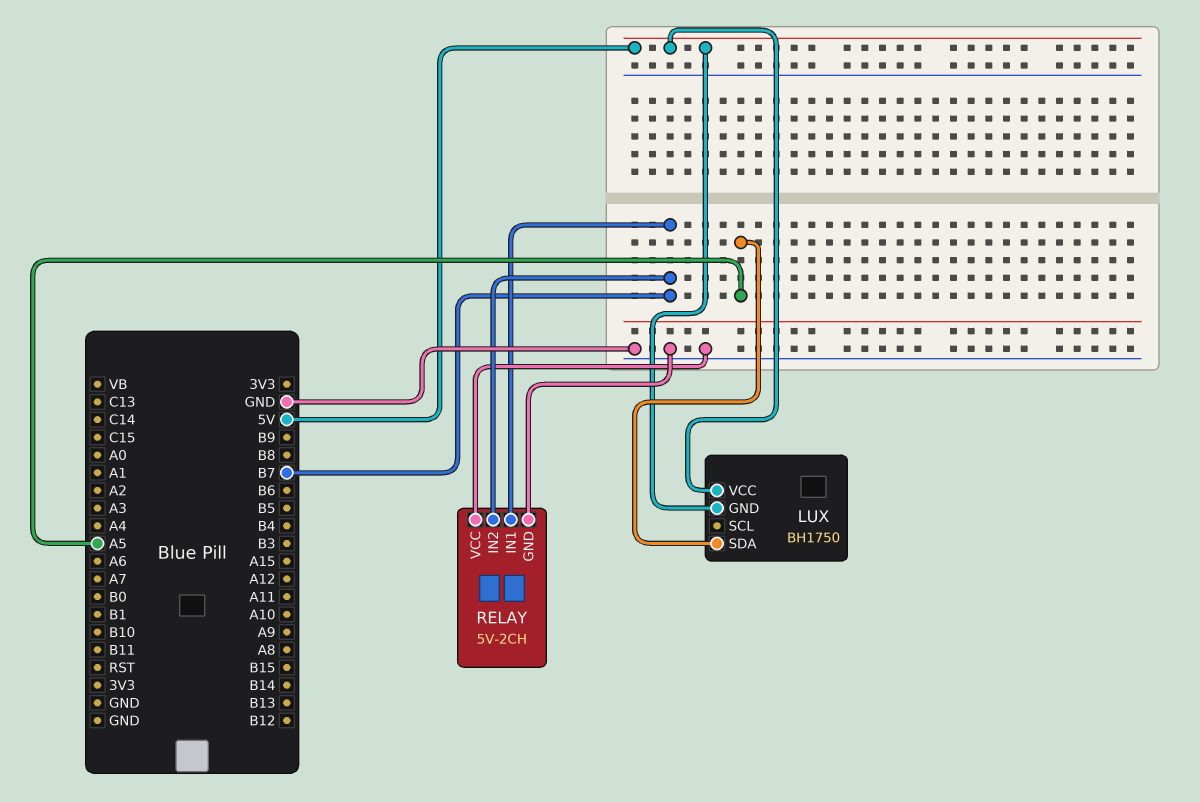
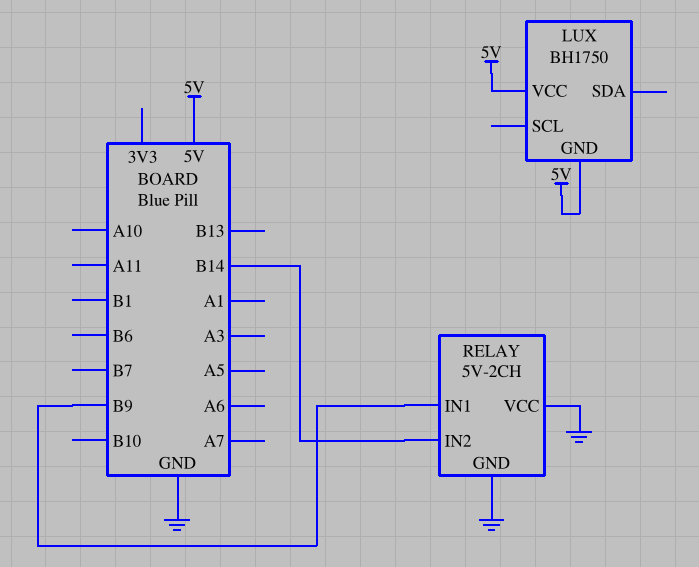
LUX pin SDA: A5 -> none
RELAY pin IN1: B7 -> B9
RELAY pin IN2: B7 -> B14

